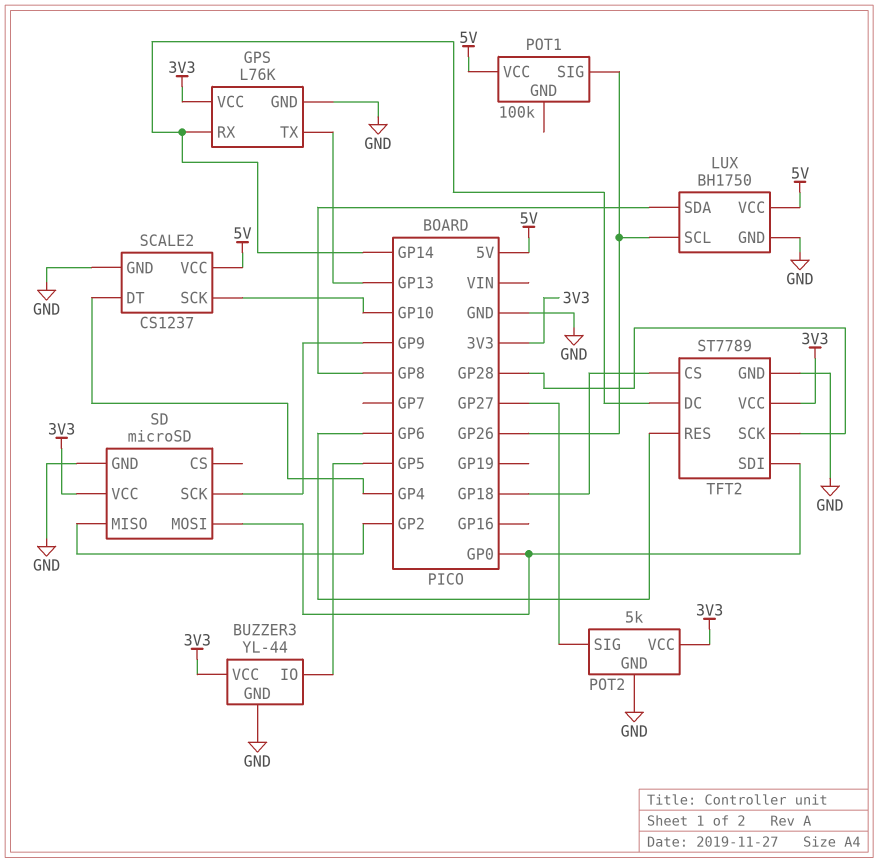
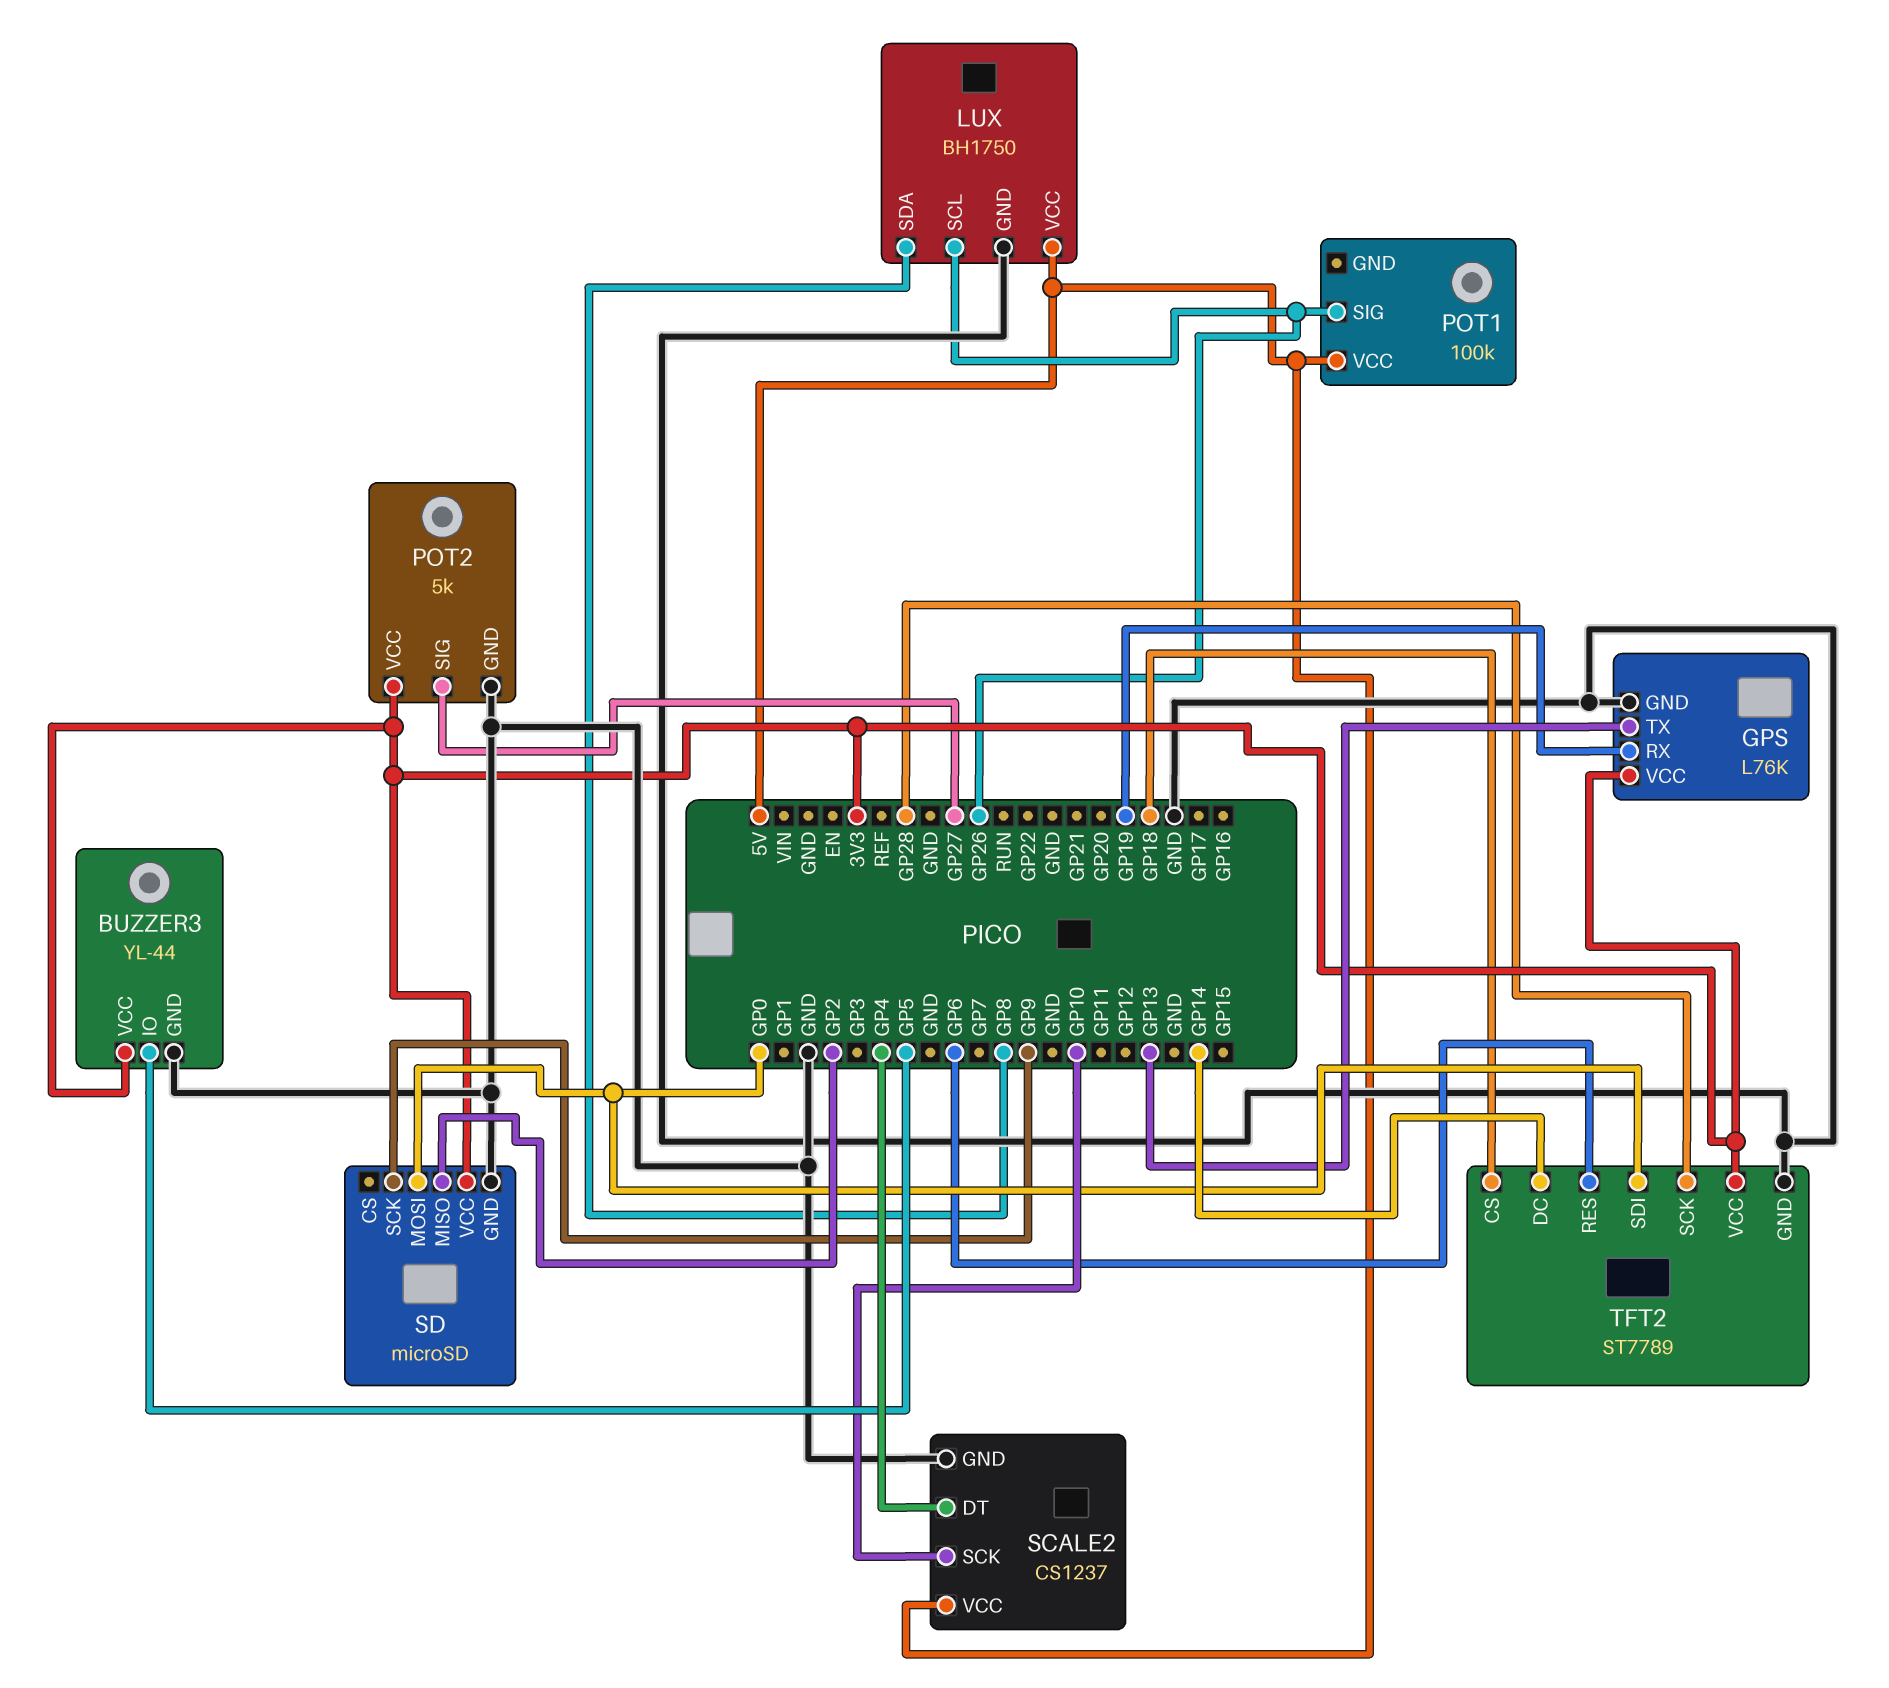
GPS pin RX: GP14 -> GP19

